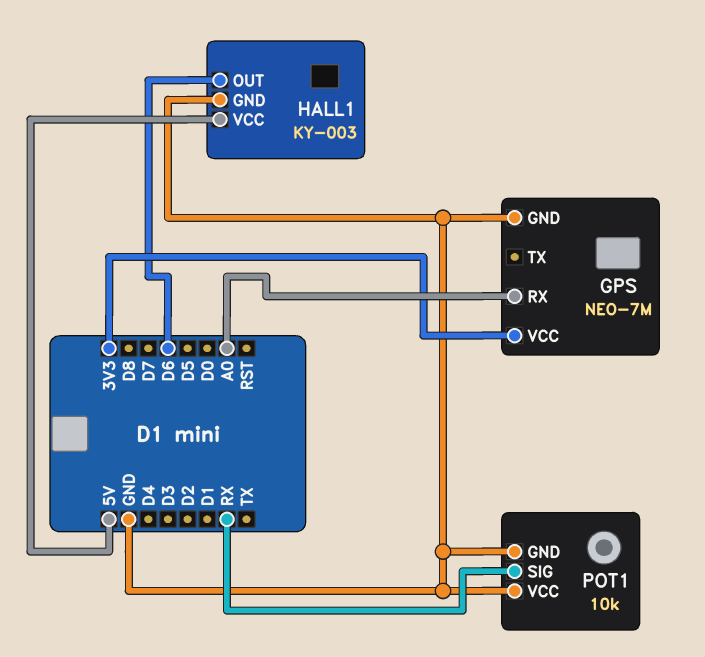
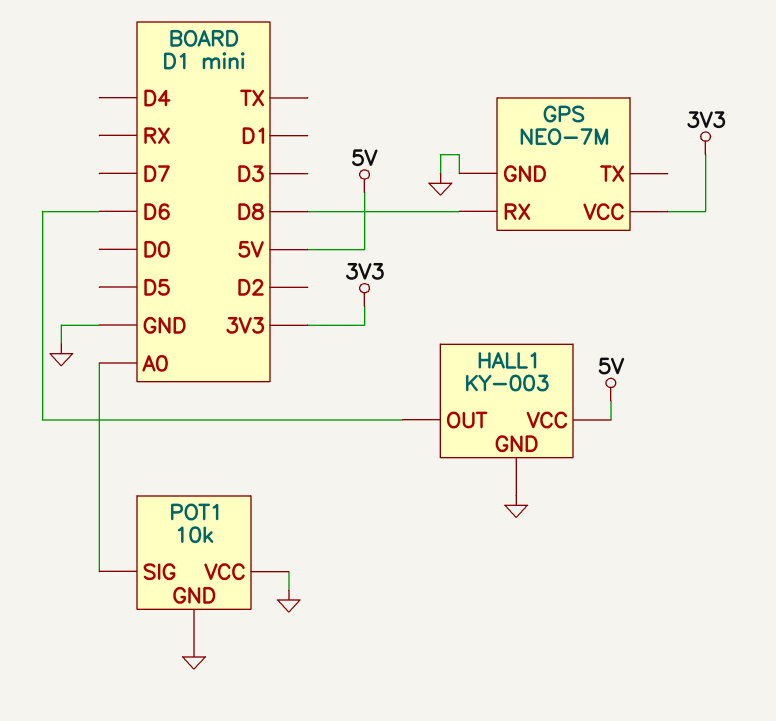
GPS pin RX: A0 -> D8
POT1 pin SIG: RX -> A0

